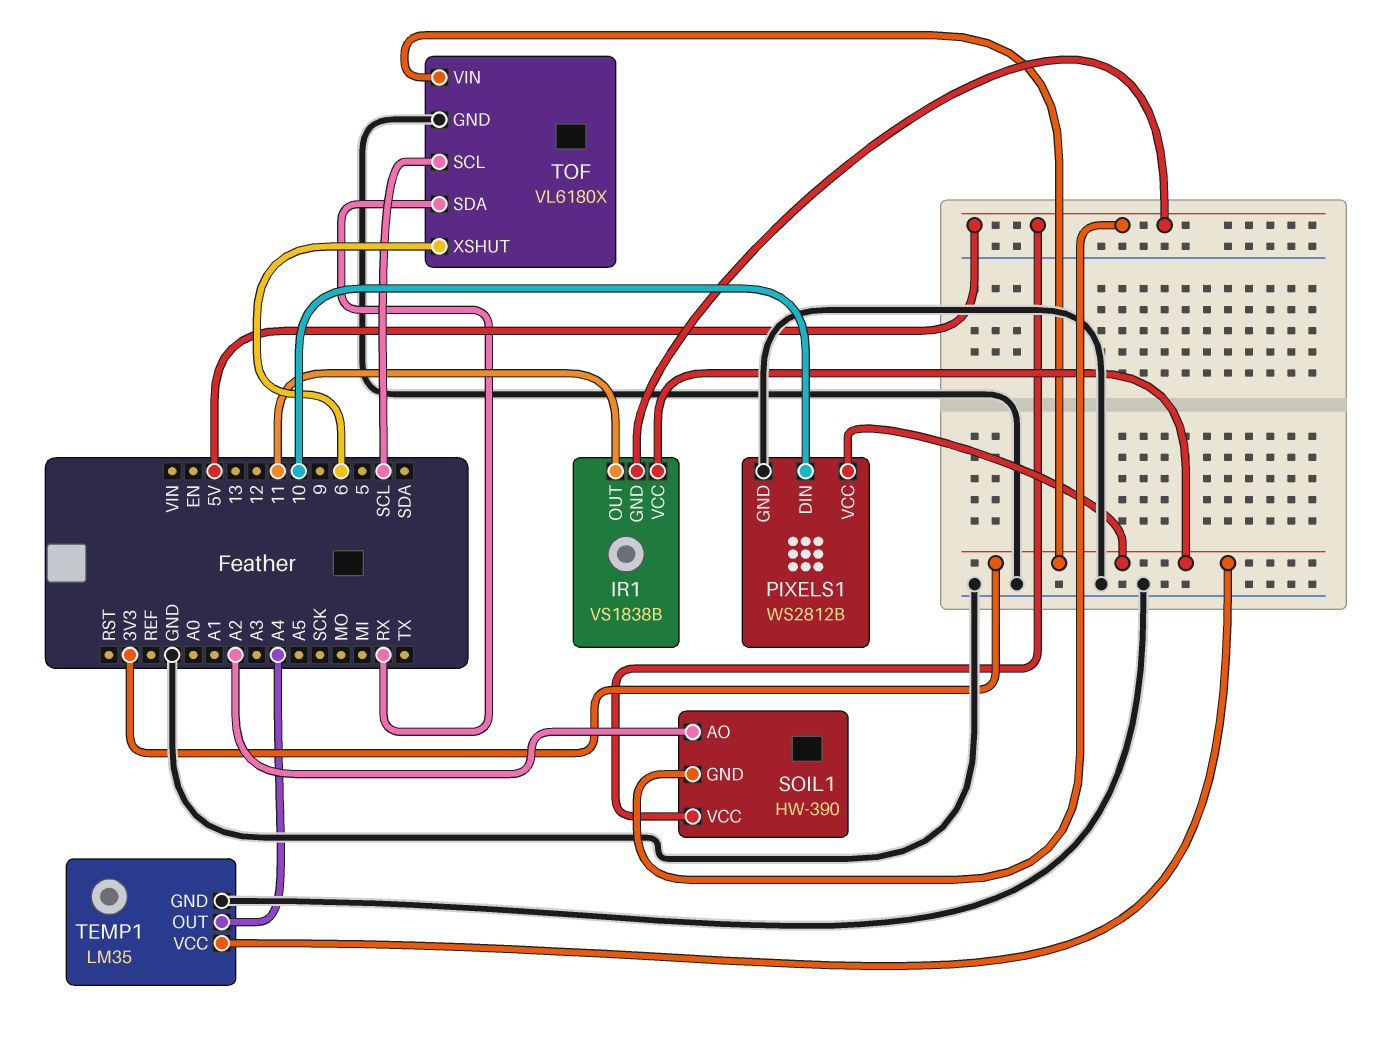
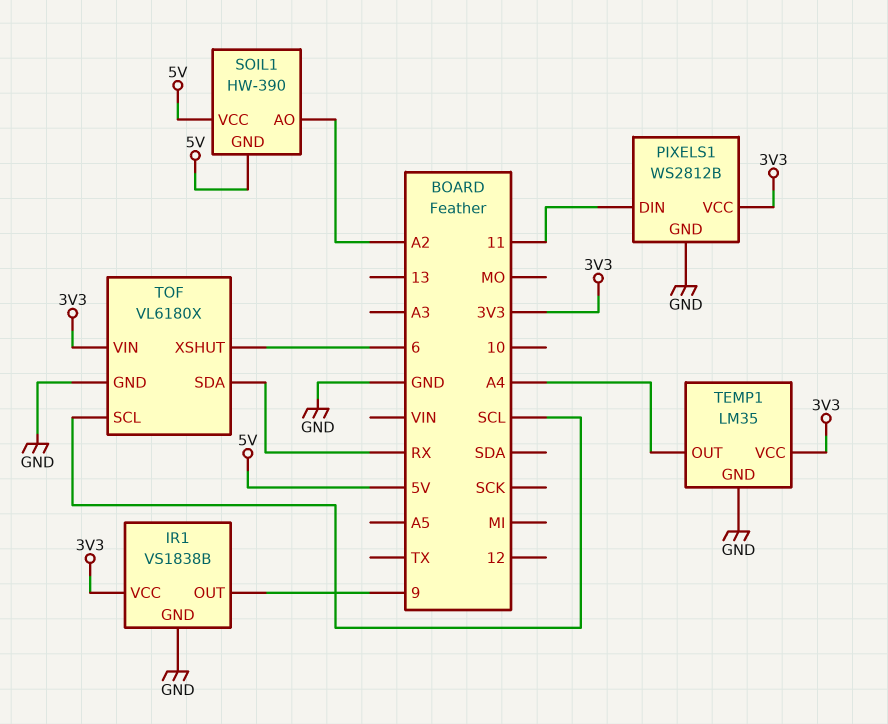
IR1 pin GND: 5V -> GND
IR1 pin OUT: 11 -> 9
PIXELS1 pin DIN: 10 -> 11

